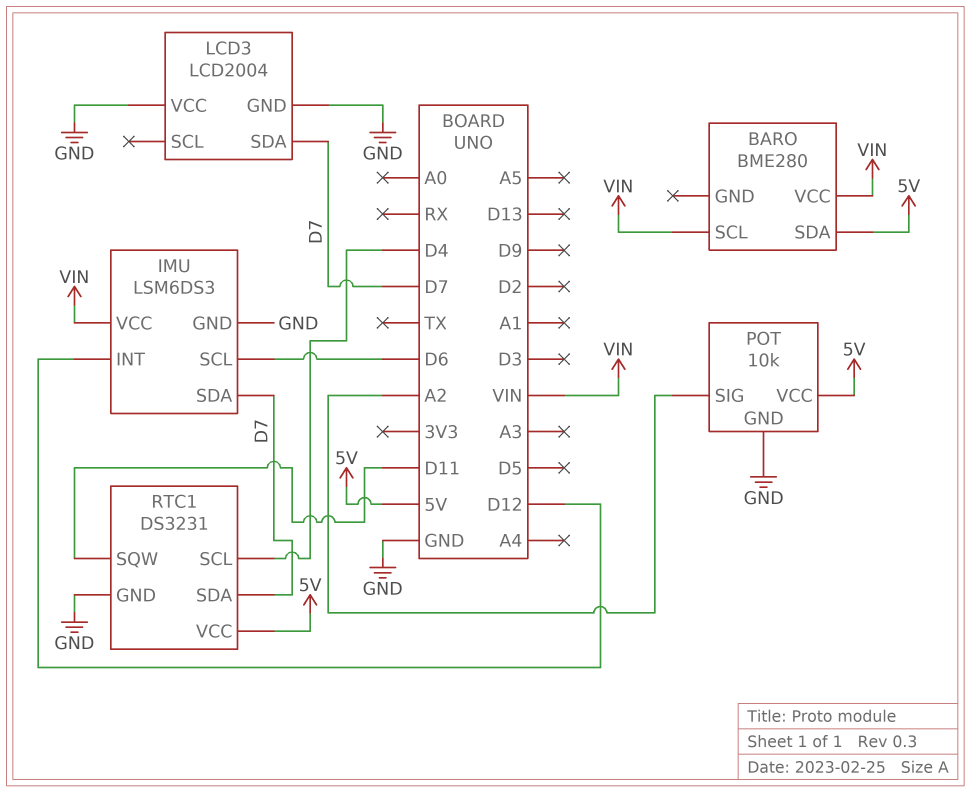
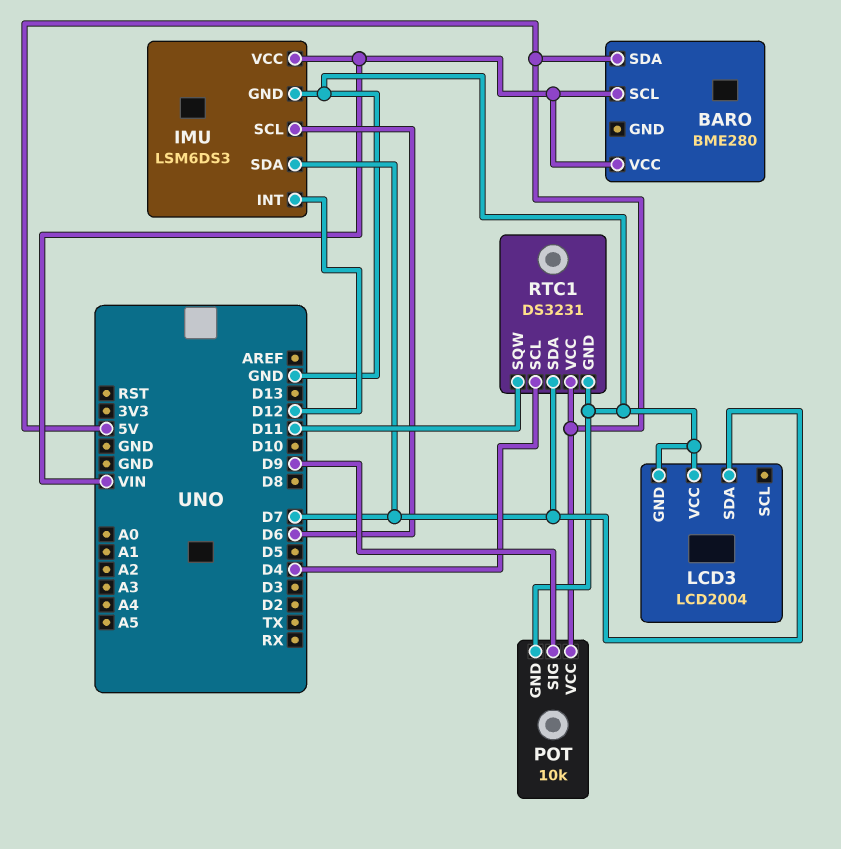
POT pin SIG: A2 -> D9

